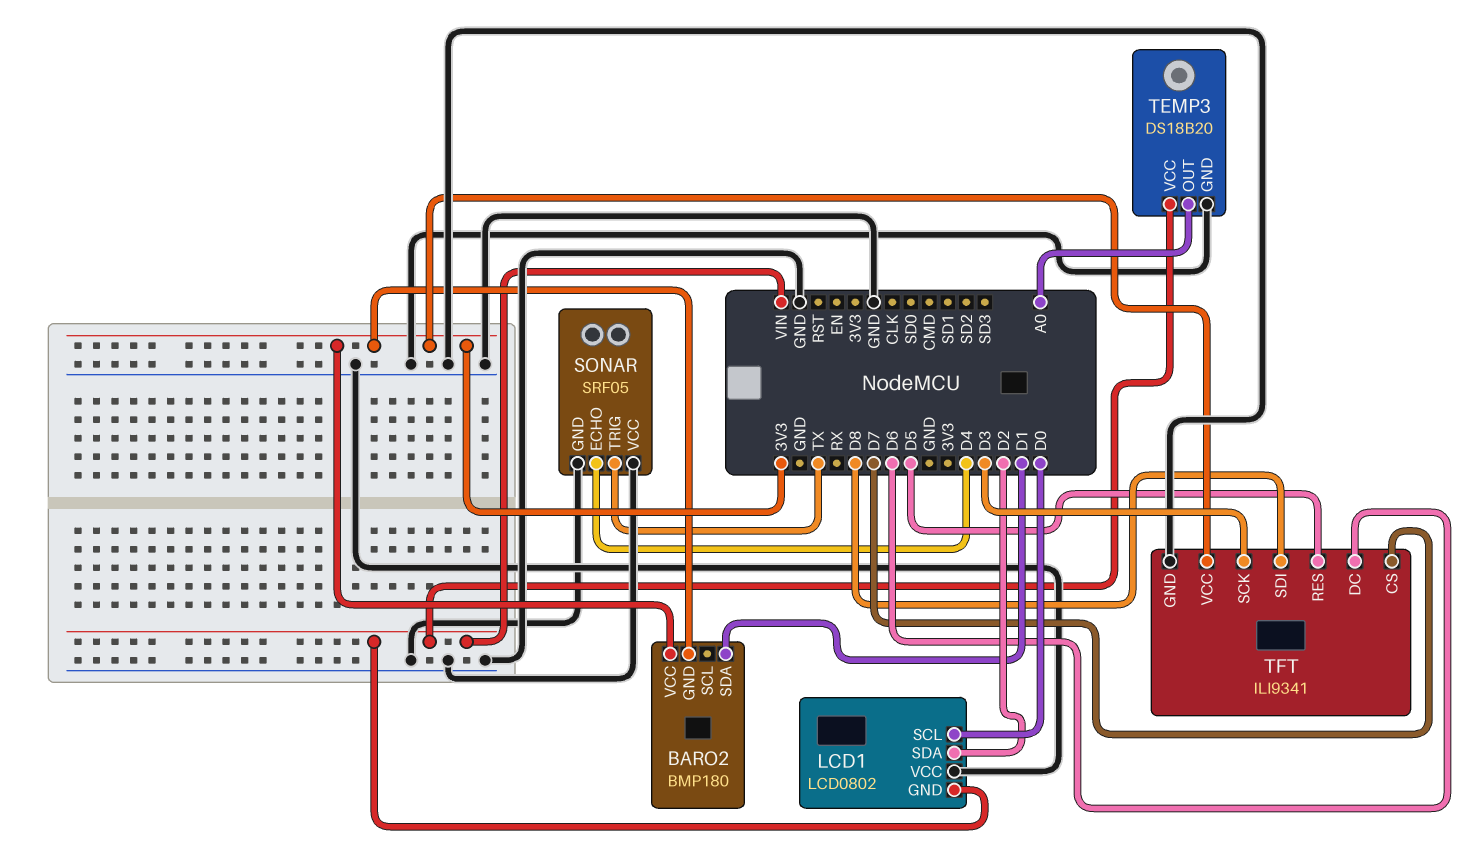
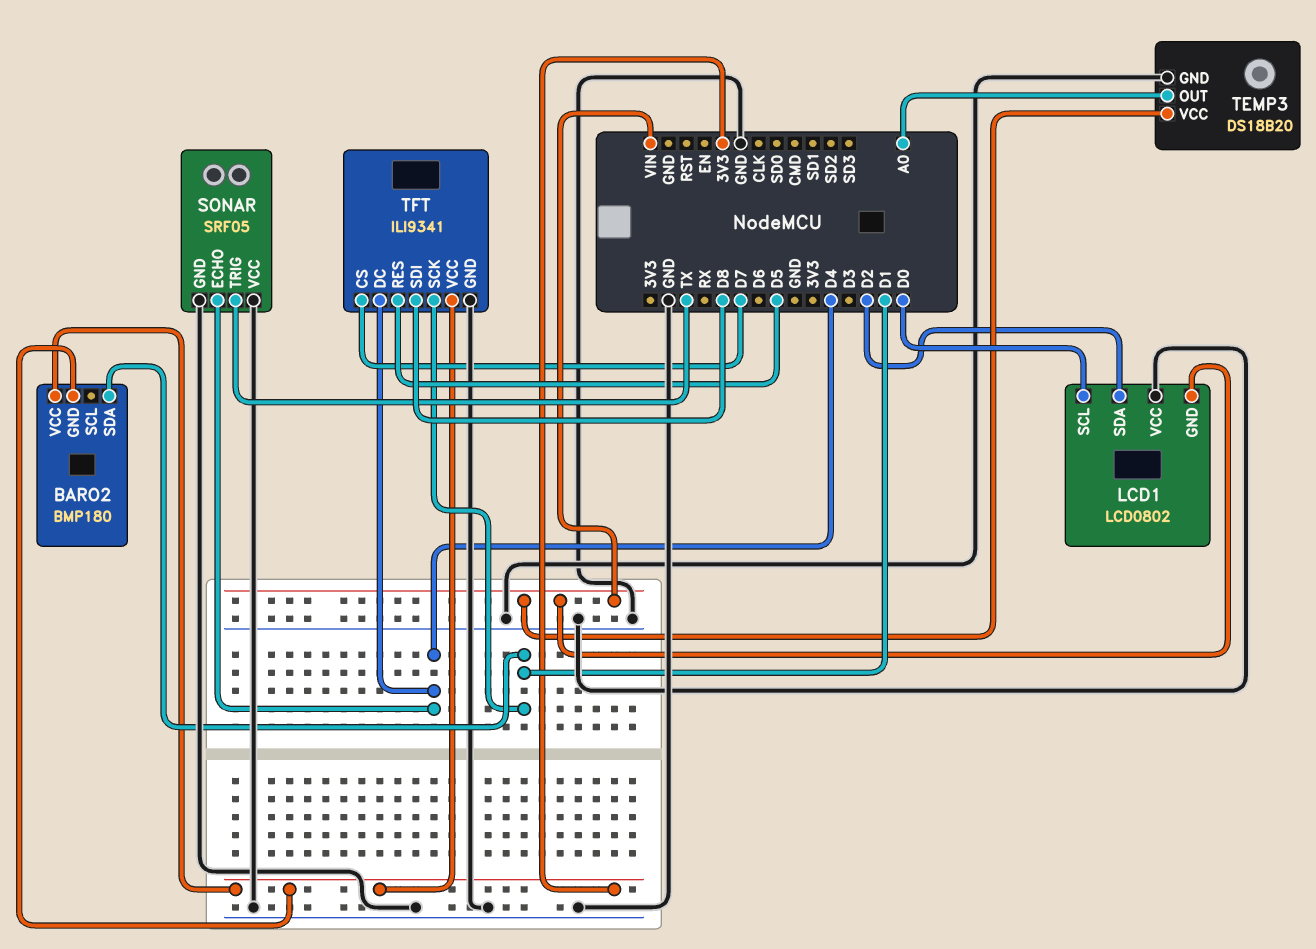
TFT pin DC: D6 -> D4
TFT pin SCK: D3 -> D1

